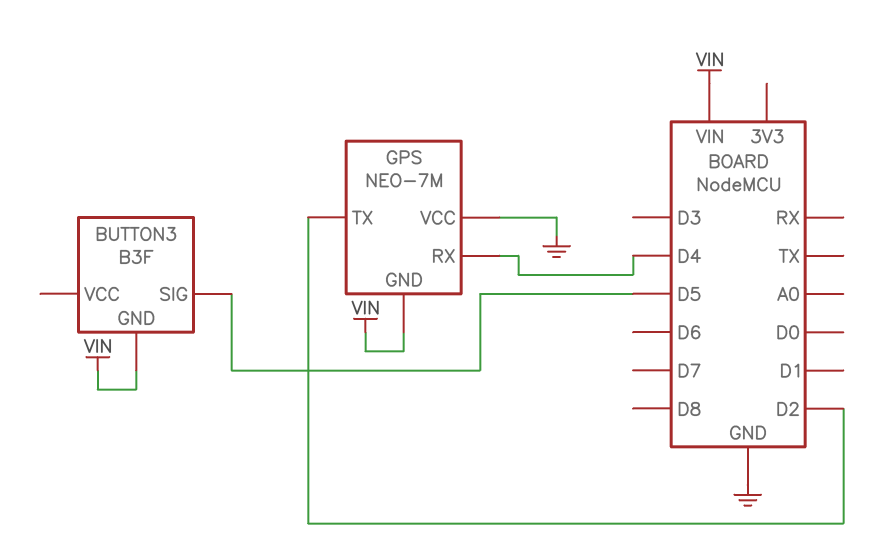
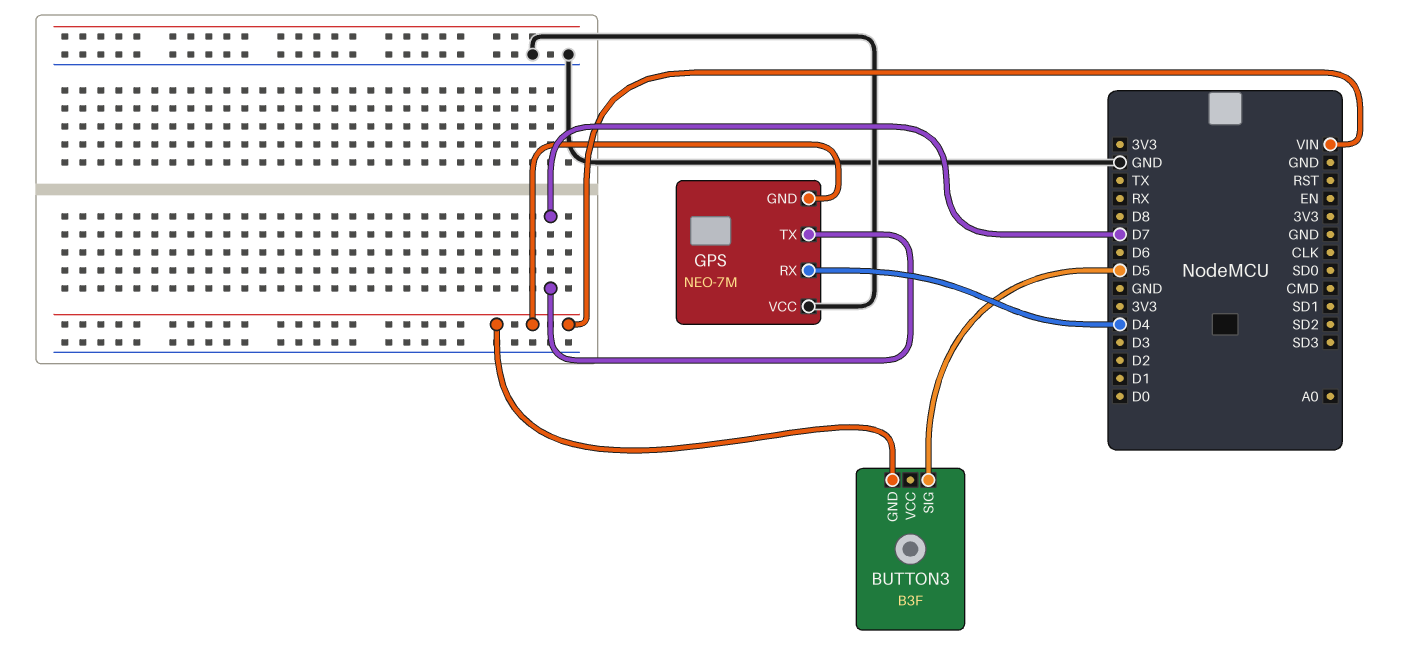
GPS pin TX: D2 -> D7

